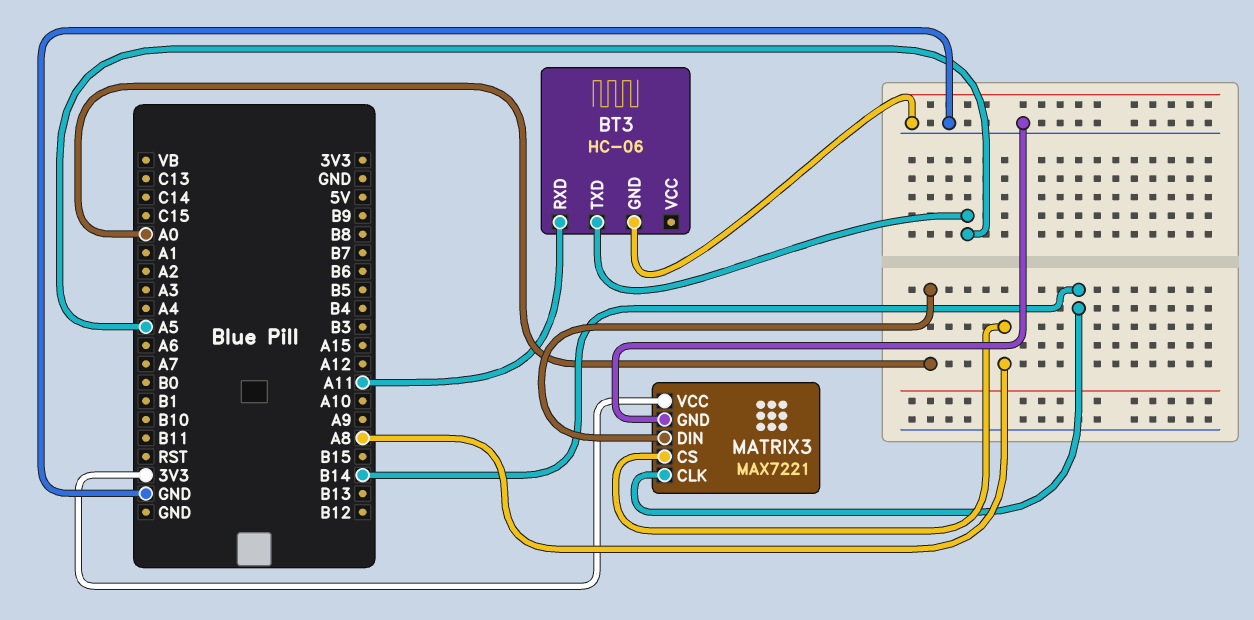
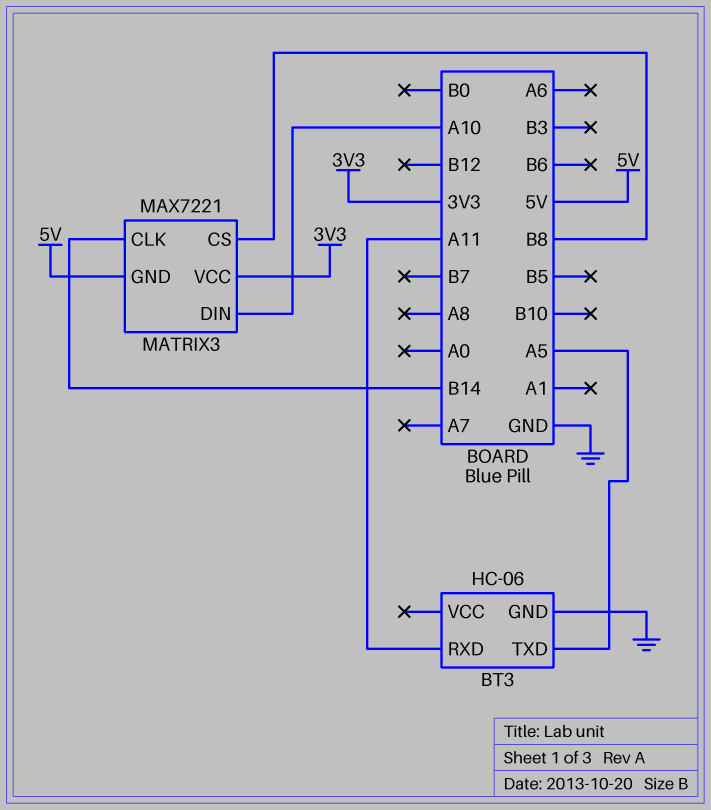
MATRIX3 pin CS: A8 -> B8
MATRIX3 pin DIN: A0 -> A10
MATRIX3 pin GND: GND -> 5V

